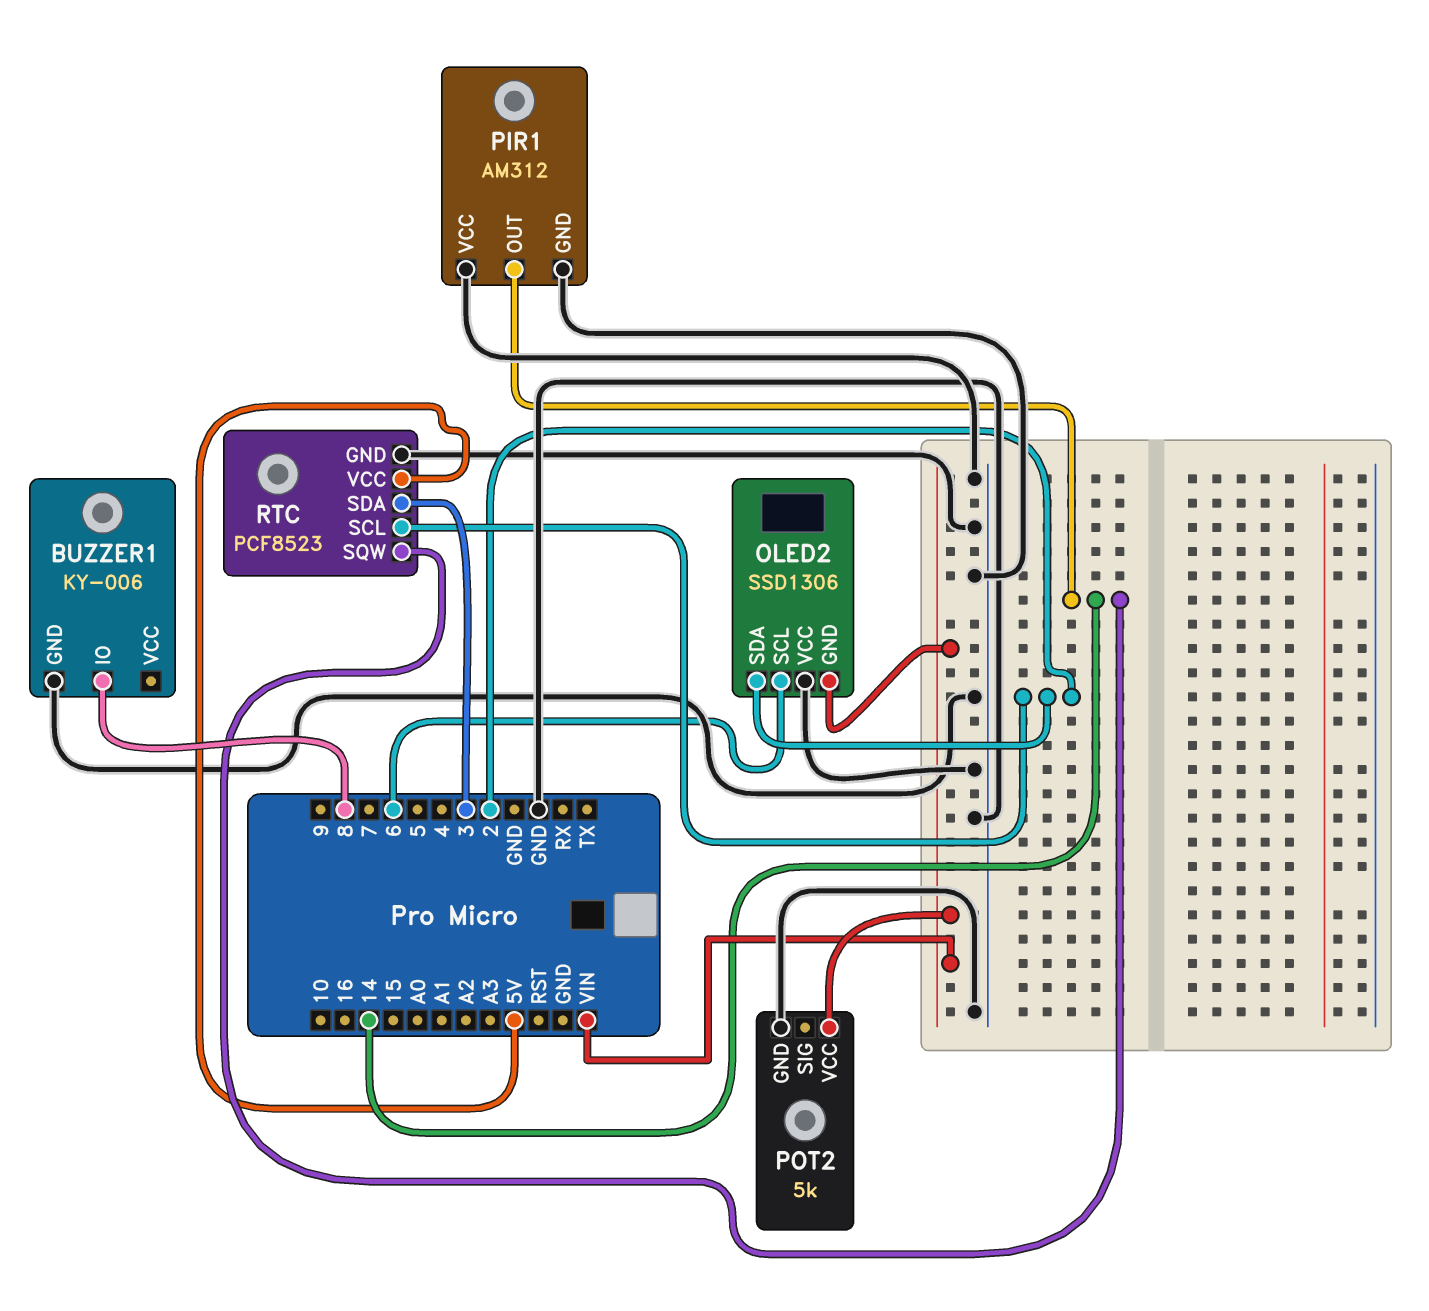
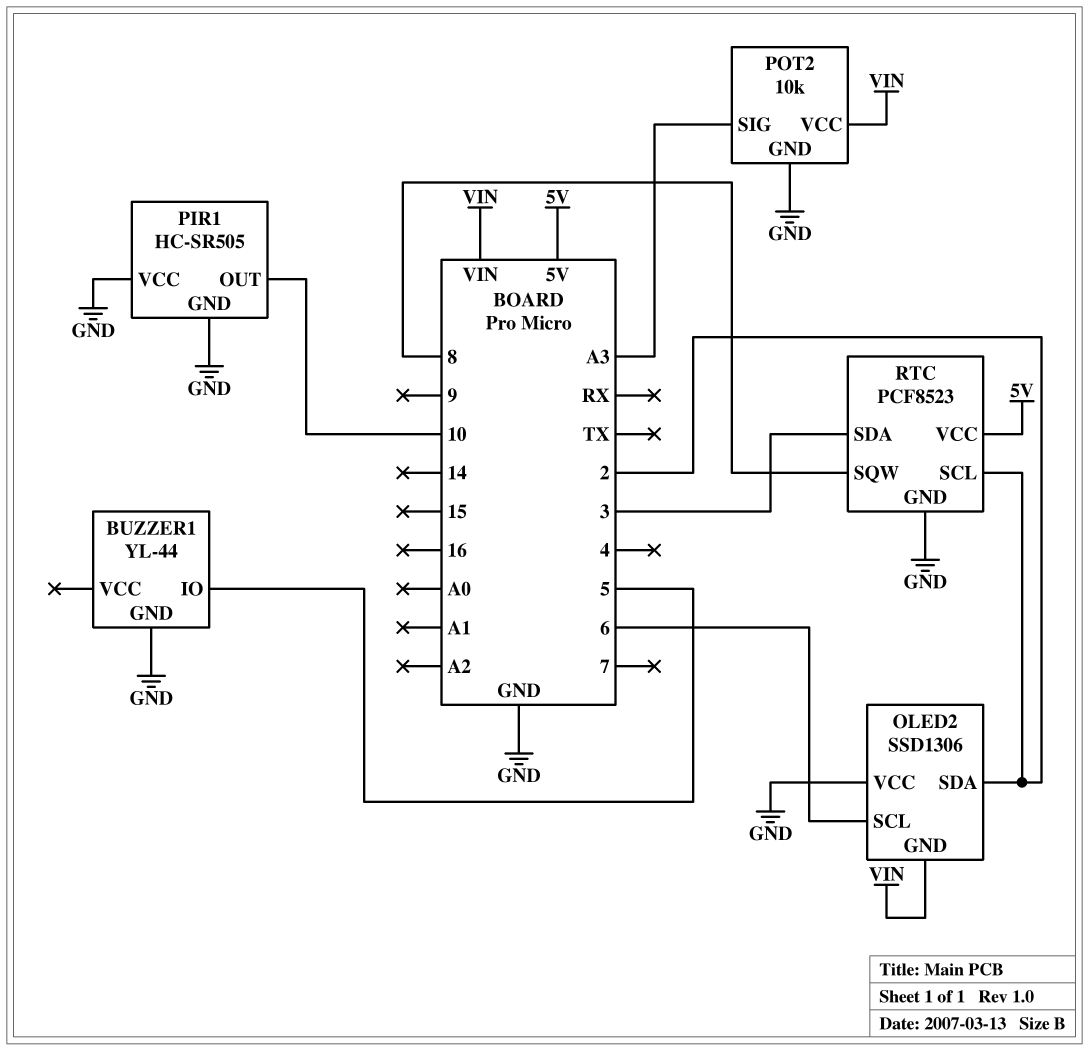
BUZZER1: KY-006 -> YL-44
BUZZER1 pin IO: 8 -> 5
PIR1: AM312 -> HC-SR505
PIR1 pin OUT: 14 -> 10
POT2: 5k -> 10k
POT2 pin SIG: none -> A3
RTC pin SQW: 14 -> 8

